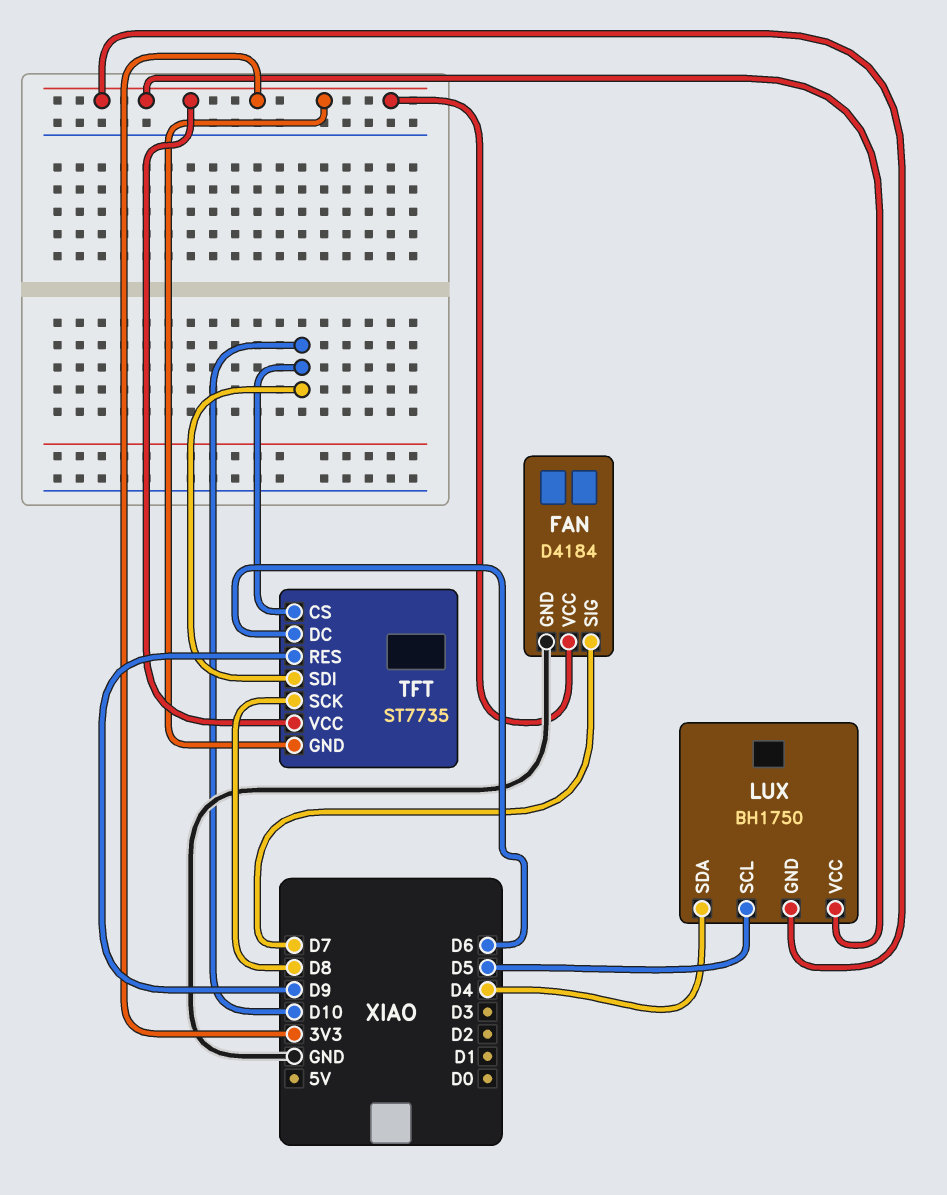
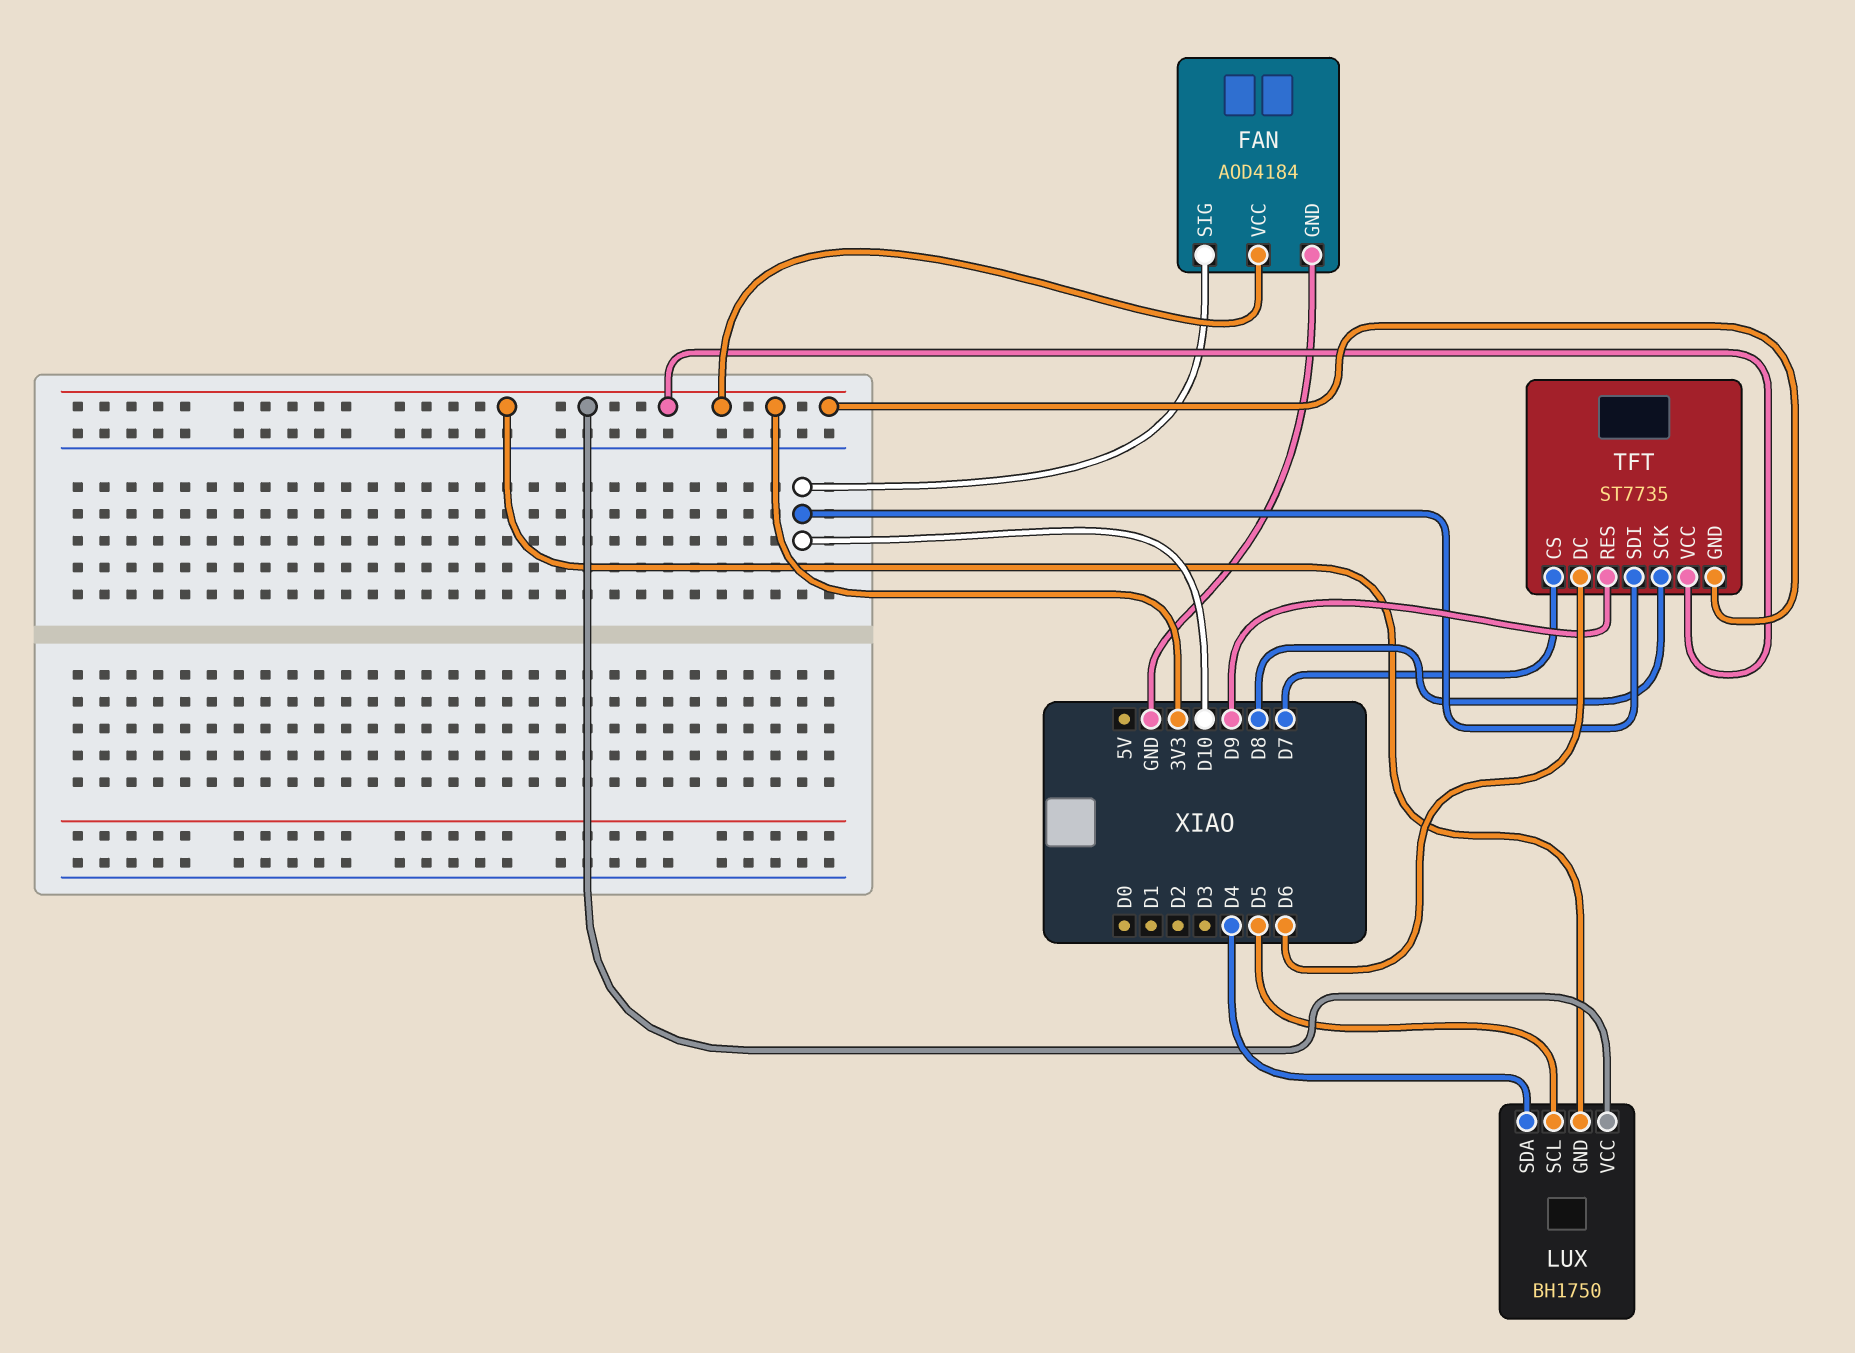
FAN: D4184 -> AOD4184
FAN pin SIG: D7 -> D10
TFT pin CS: D10 -> D7

